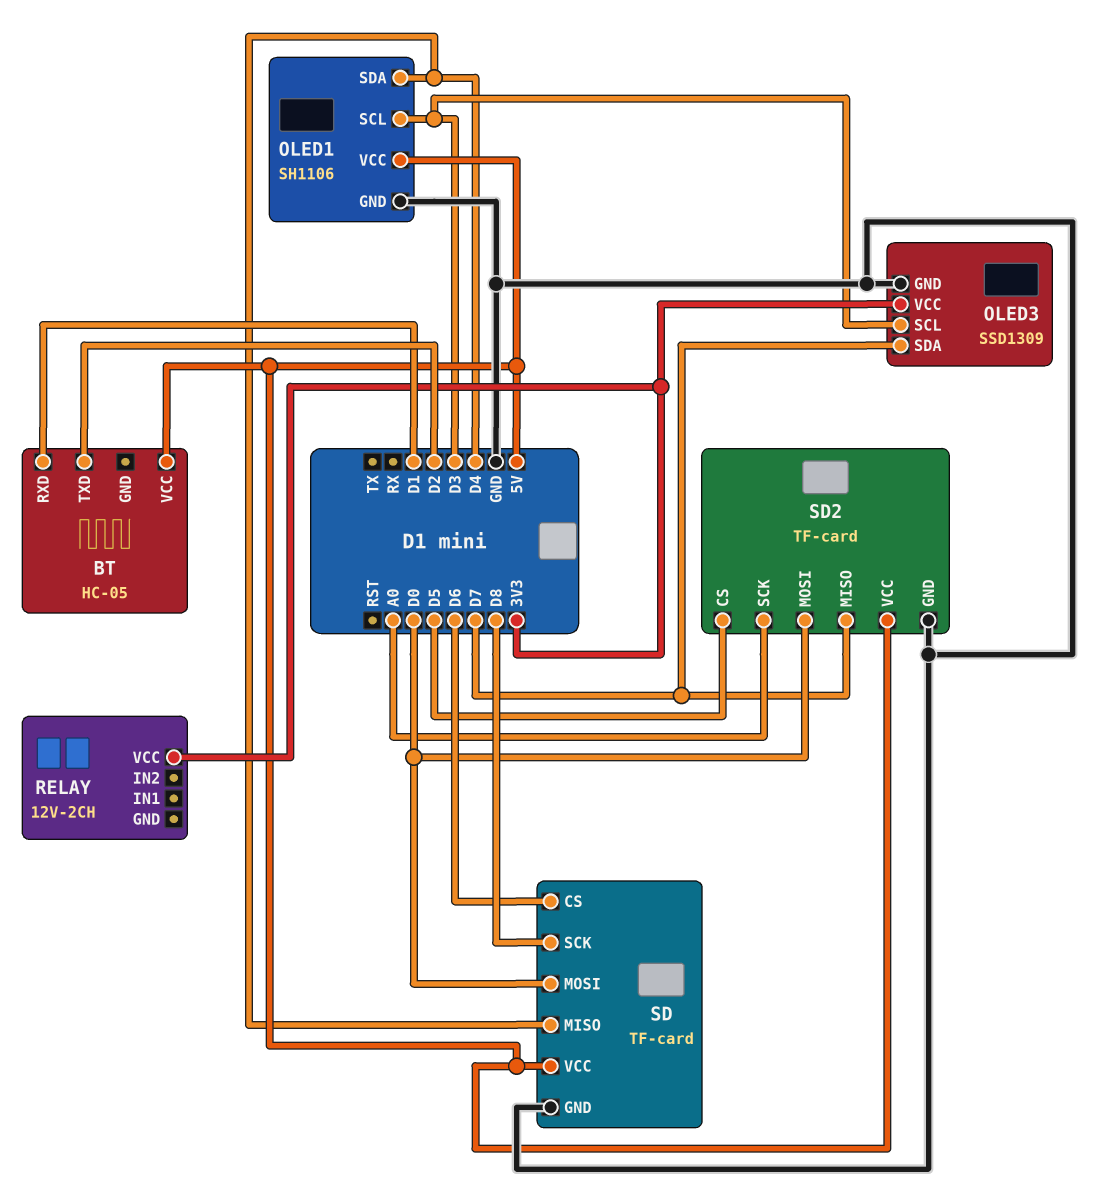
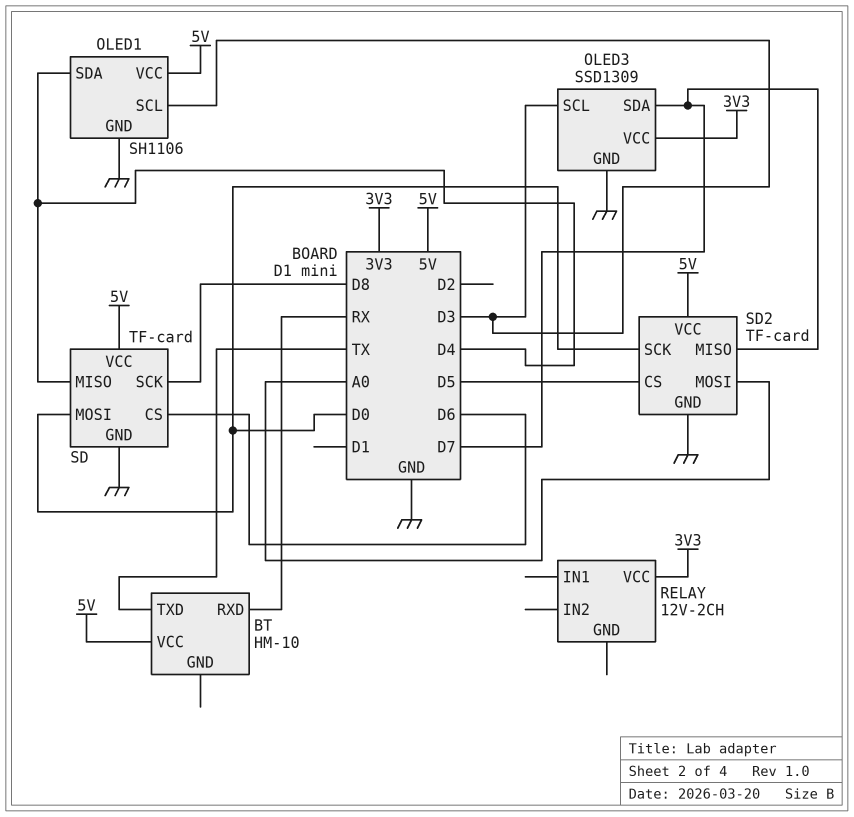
BT: HC-05 -> HM-10
BT pin RXD: D1 -> RX
BT pin TXD: D2 -> TX
SD2 pin MOSI: D0 -> A0
SD2 pin SCK: A0 -> D0

